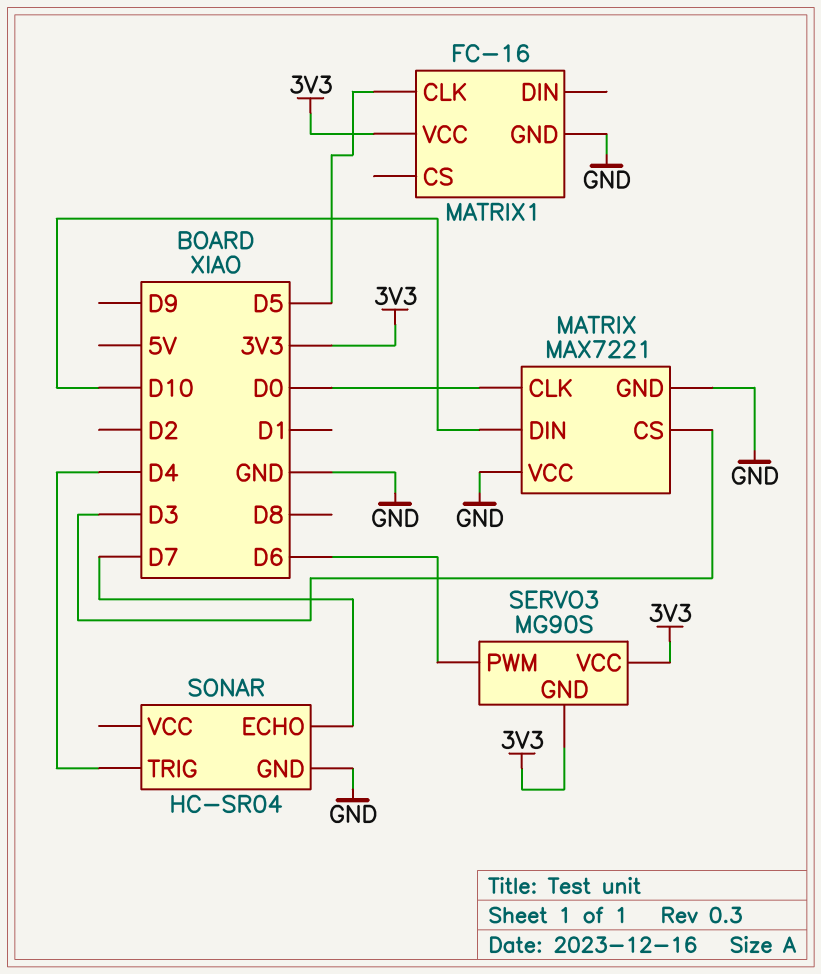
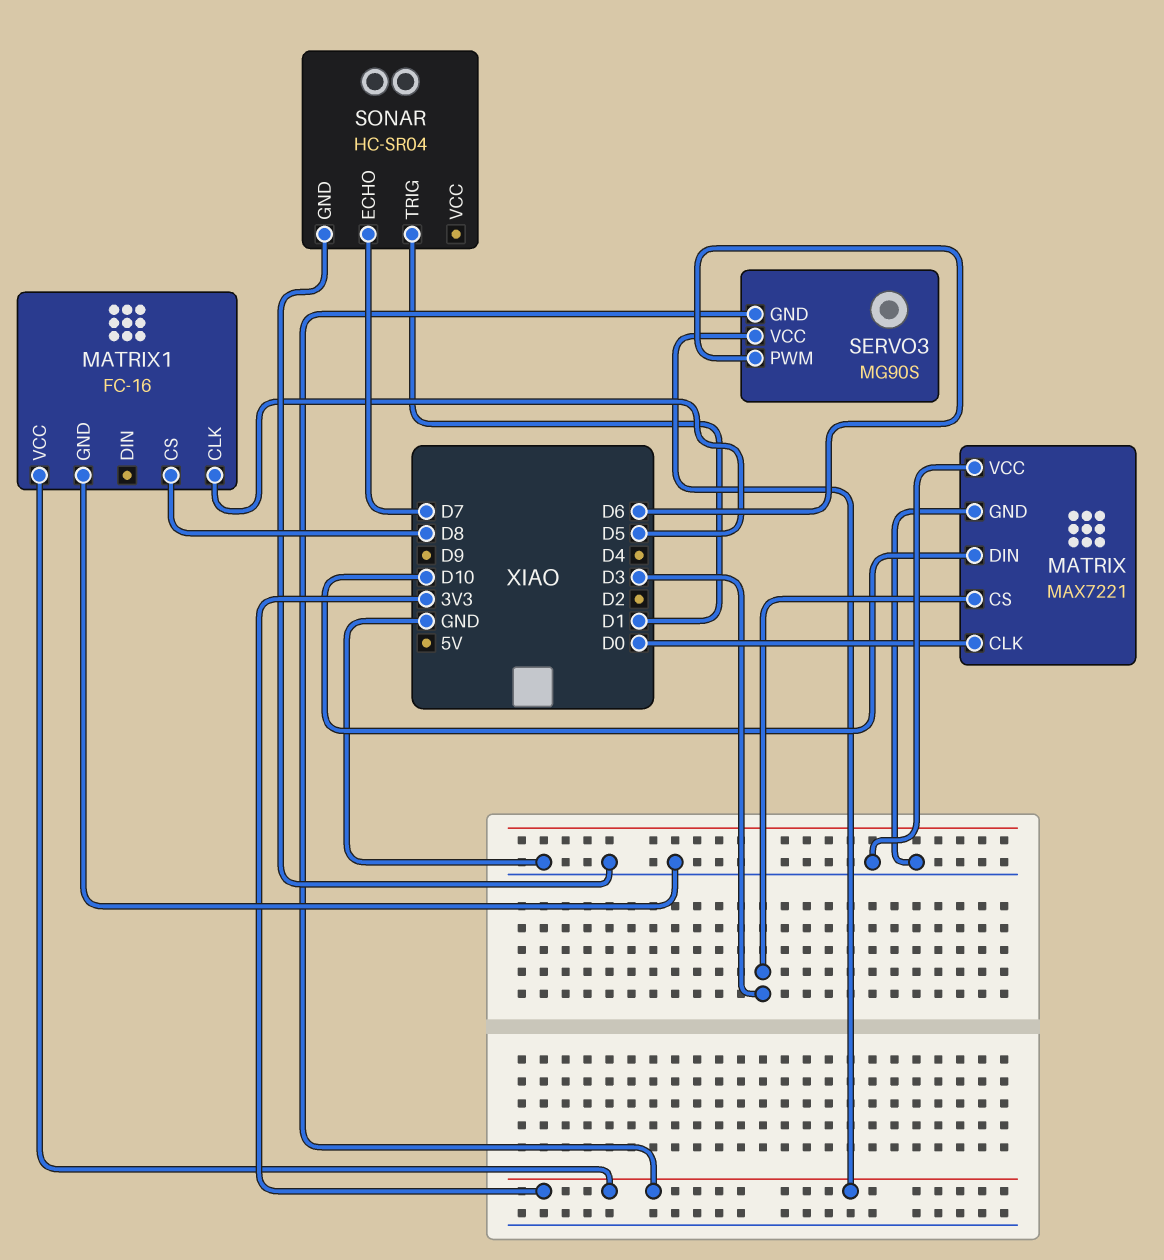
MATRIX1 pin CS: none -> D8
SONAR pin TRIG: D4 -> D1

